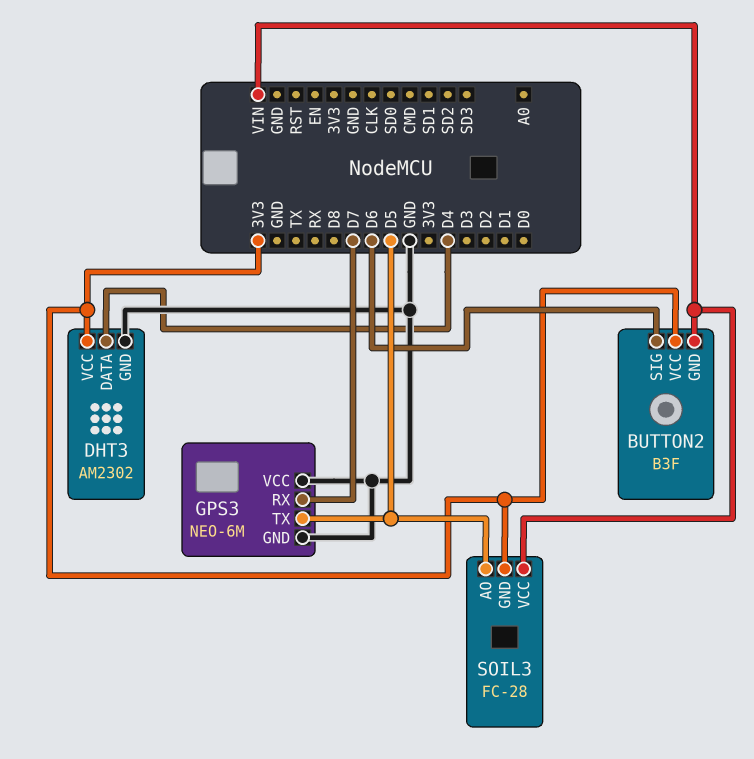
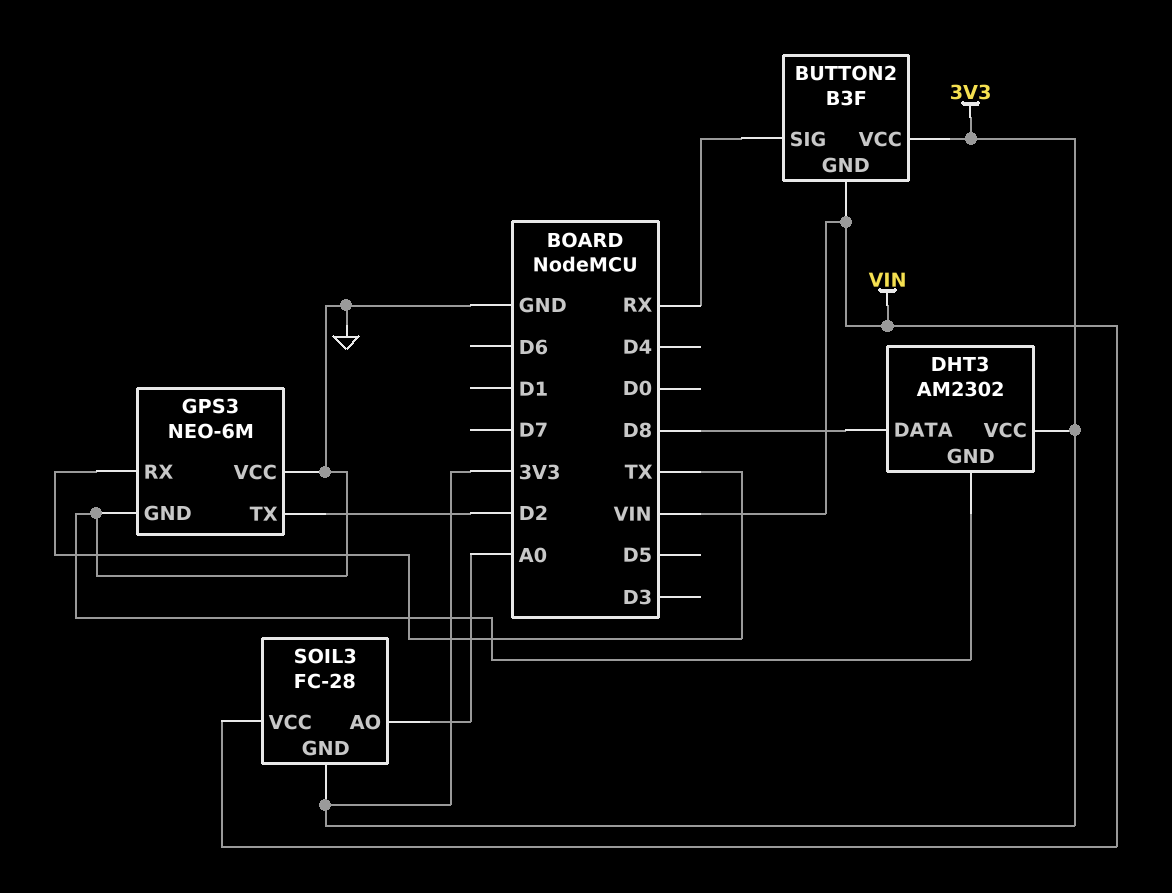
BUTTON2 pin SIG: D6 -> RX
DHT3 pin DATA: D4 -> D8
GPS3 pin RX: D7 -> TX
GPS3 pin TX: D5 -> D2
SOIL3 pin AO: D5 -> A0

